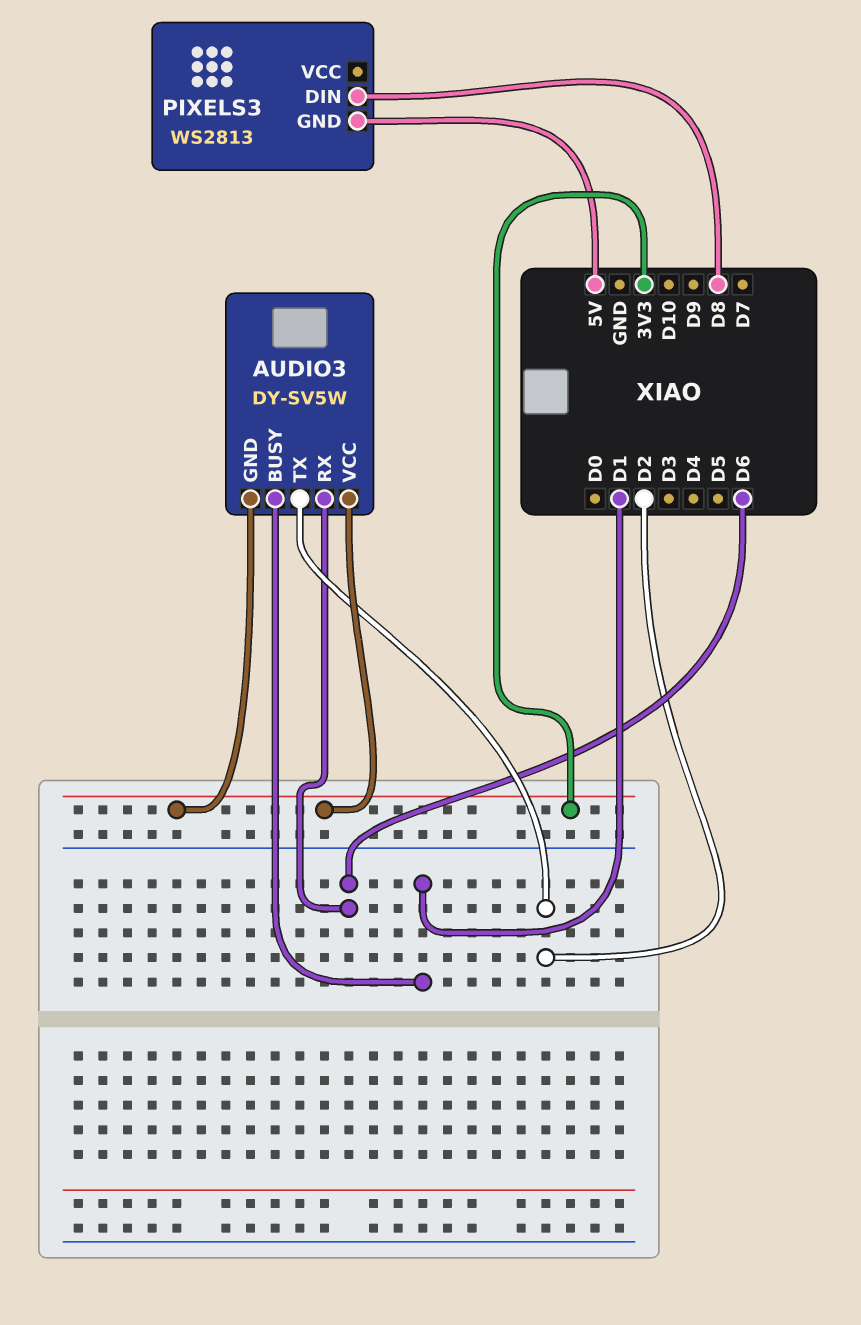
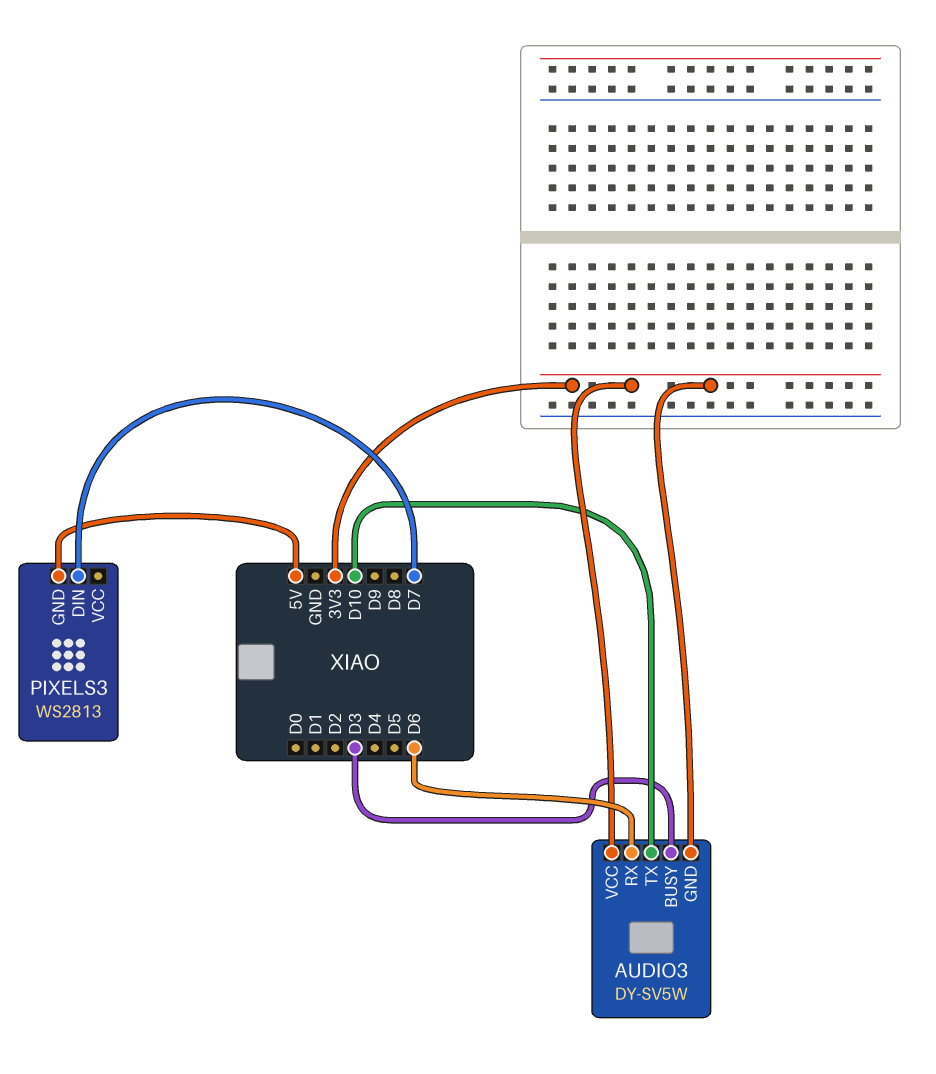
AUDIO3 pin BUSY: D1 -> D3
AUDIO3 pin TX: D2 -> D10
PIXELS3 pin DIN: D8 -> D7

